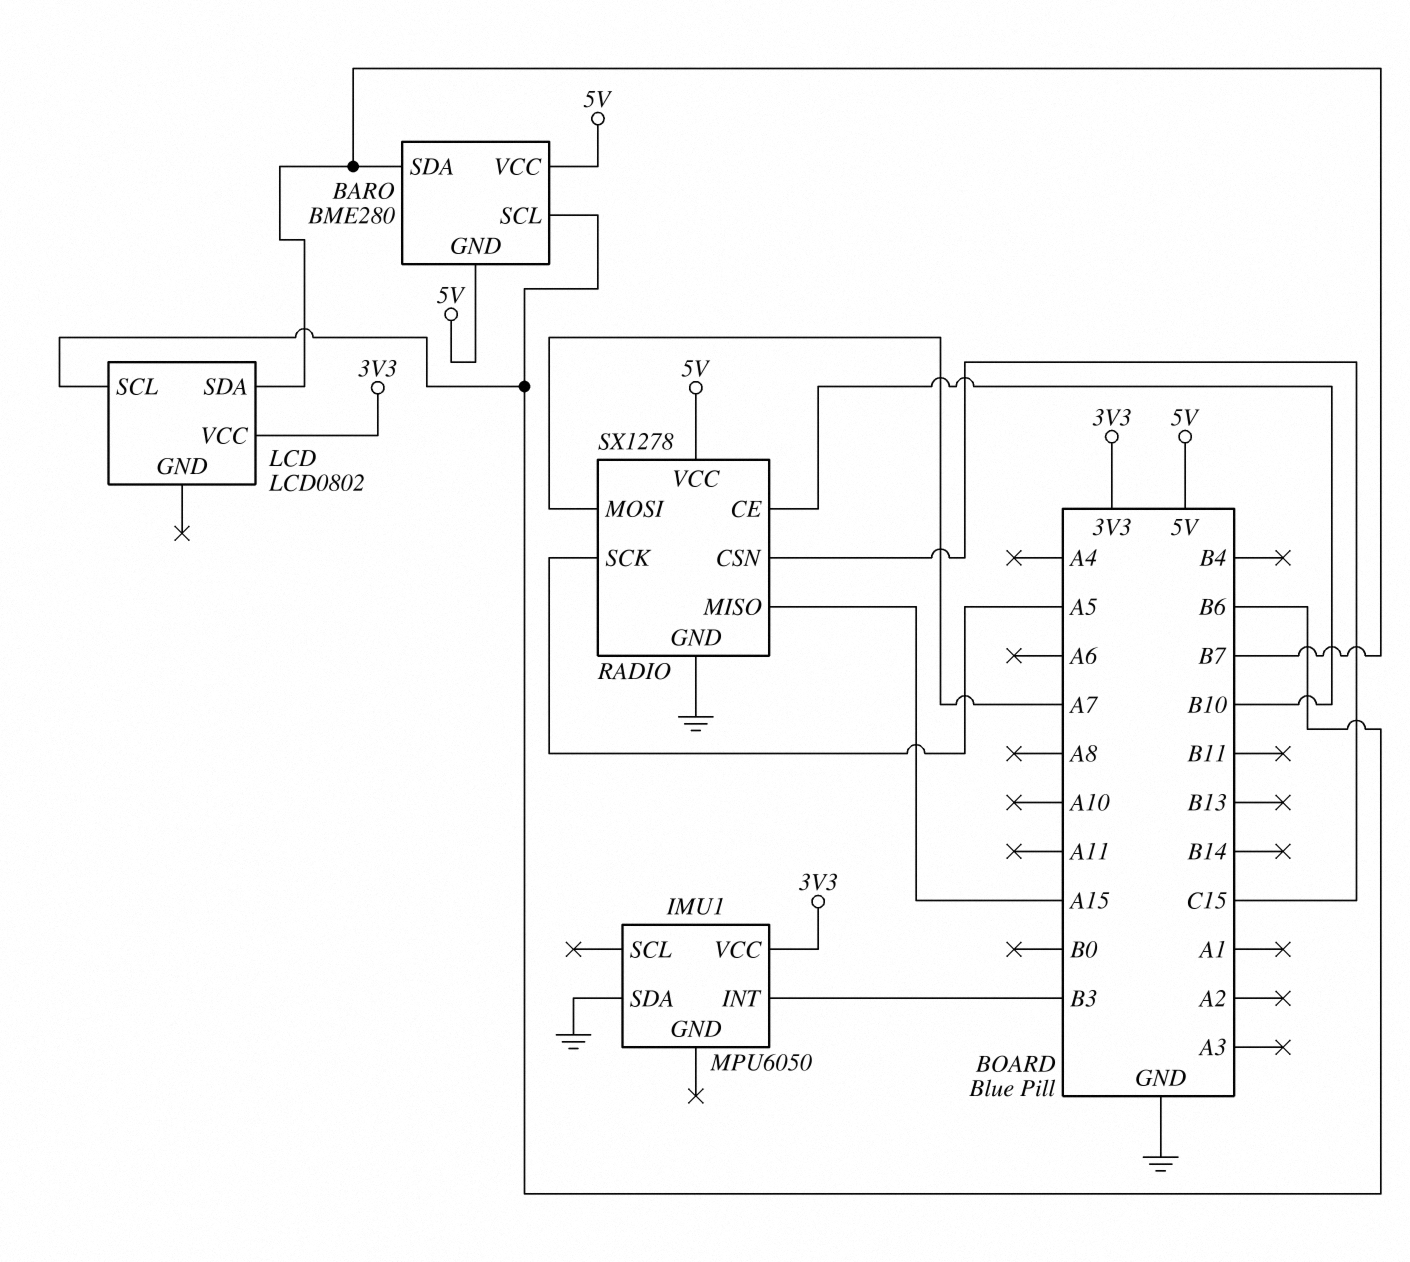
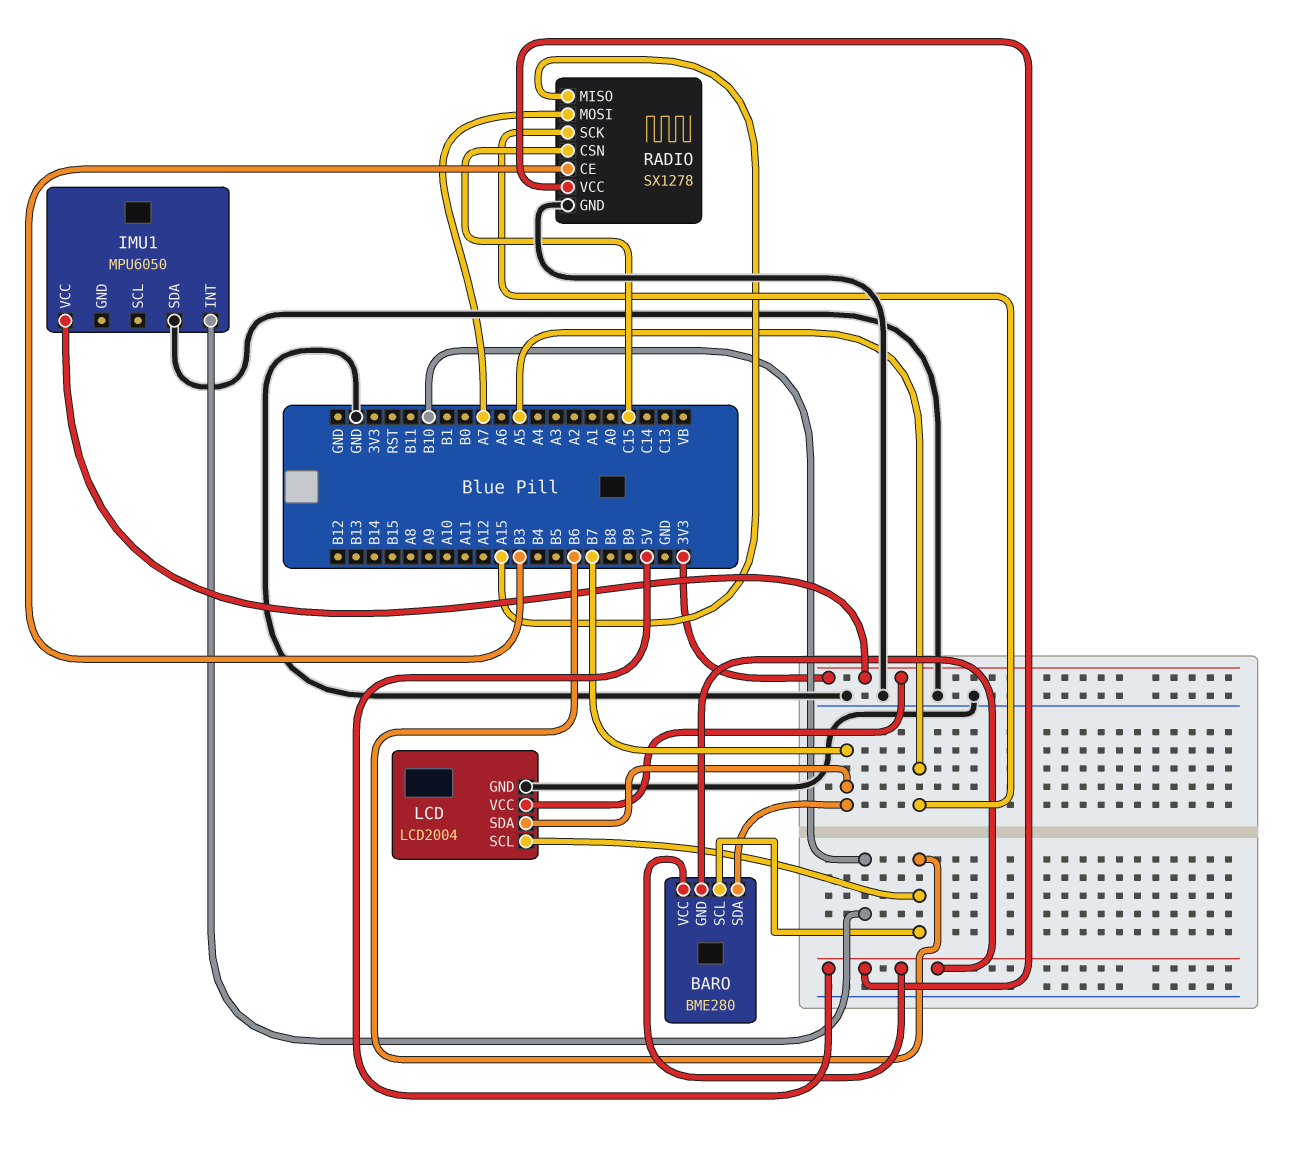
IMU1 pin INT: B3 -> B10
LCD: LCD0802 -> LCD2004
LCD pin GND: none -> GND
RADIO pin CE: B10 -> B3

